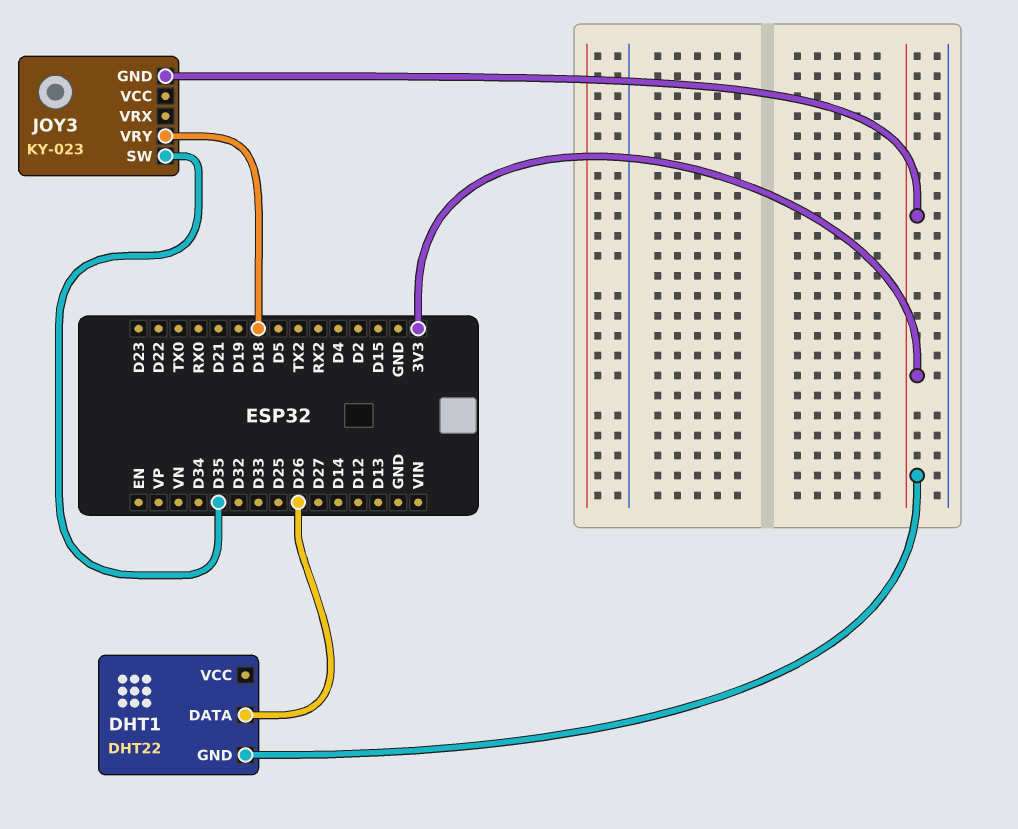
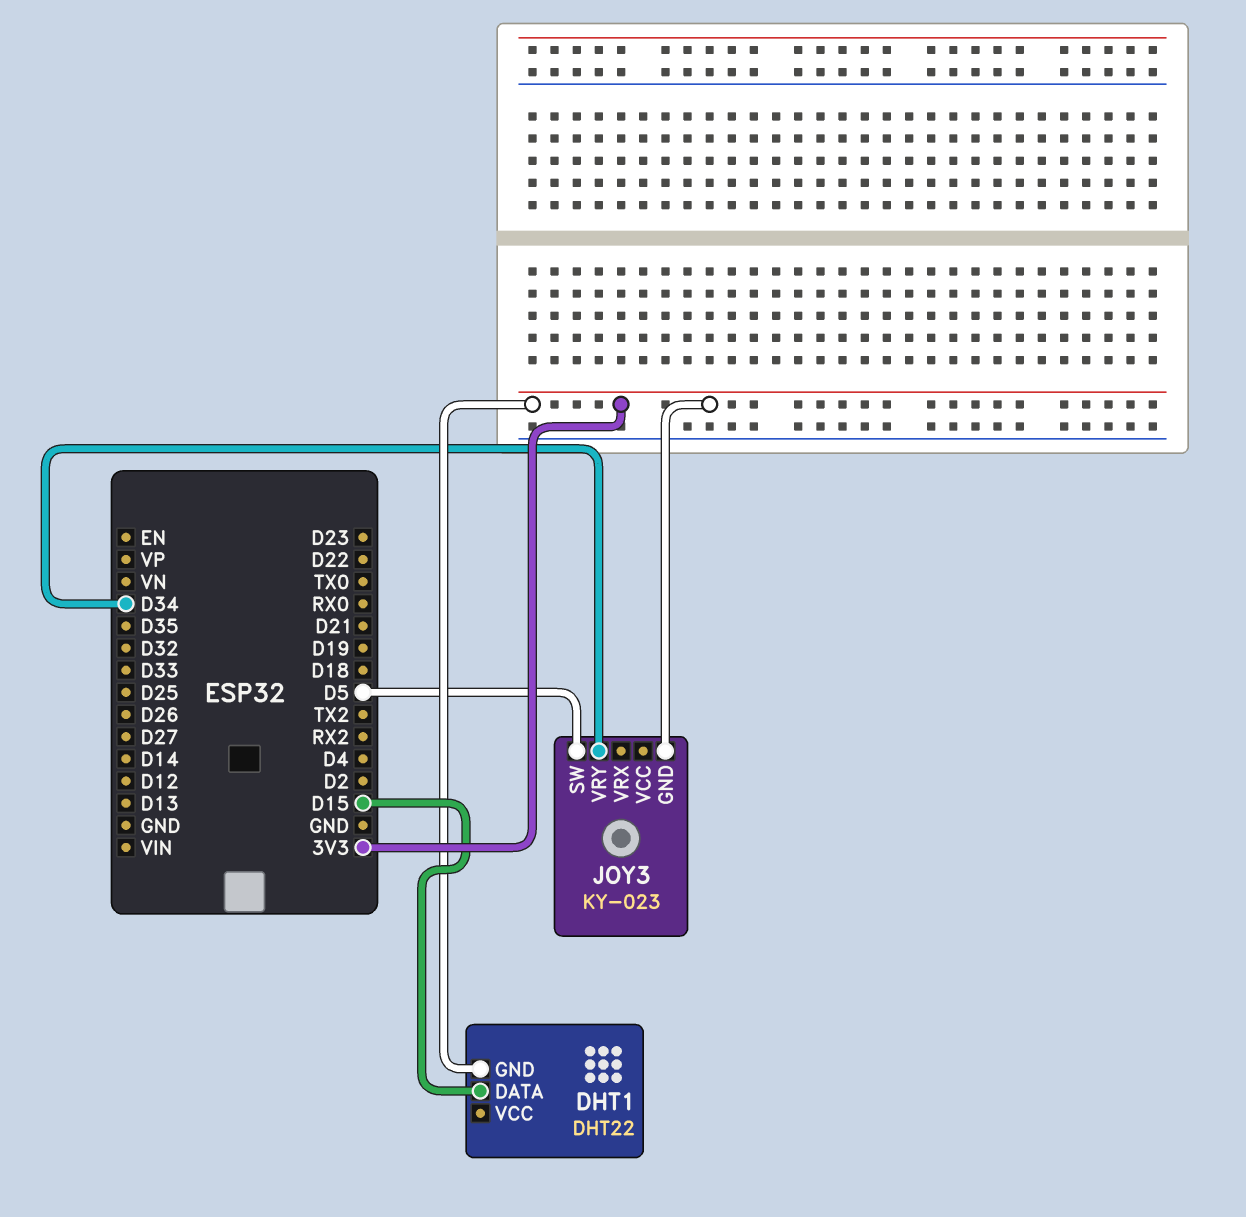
DHT1 pin DATA: D26 -> D15
JOY3 pin SW: D35 -> D5
JOY3 pin VRY: D18 -> D34

